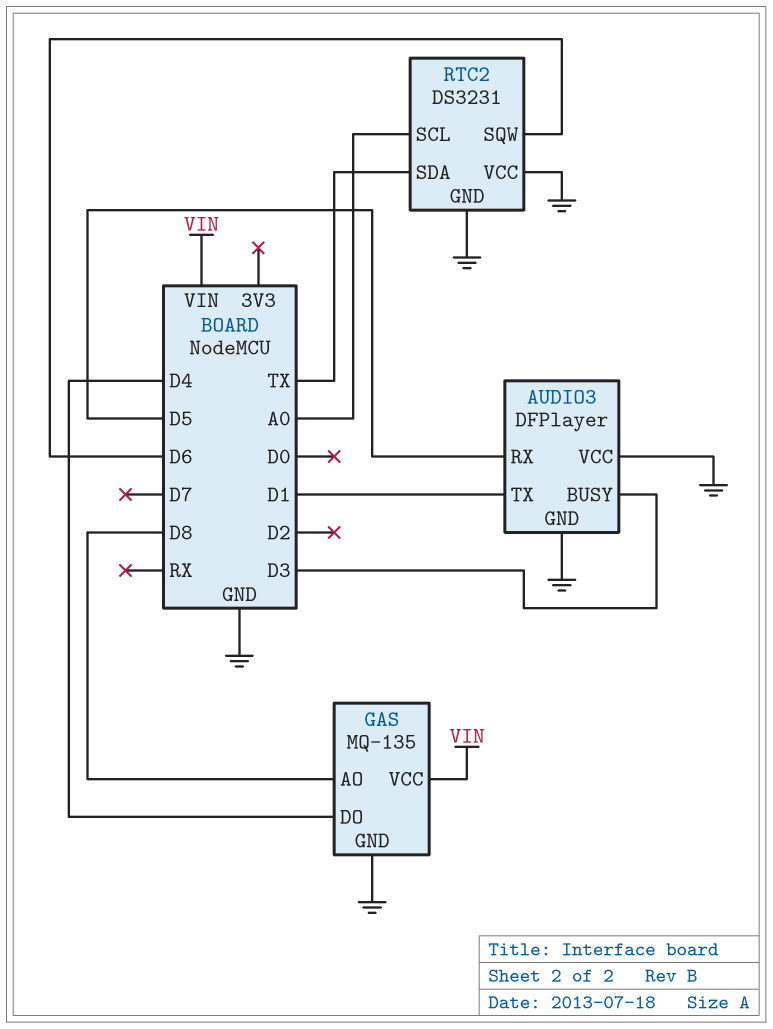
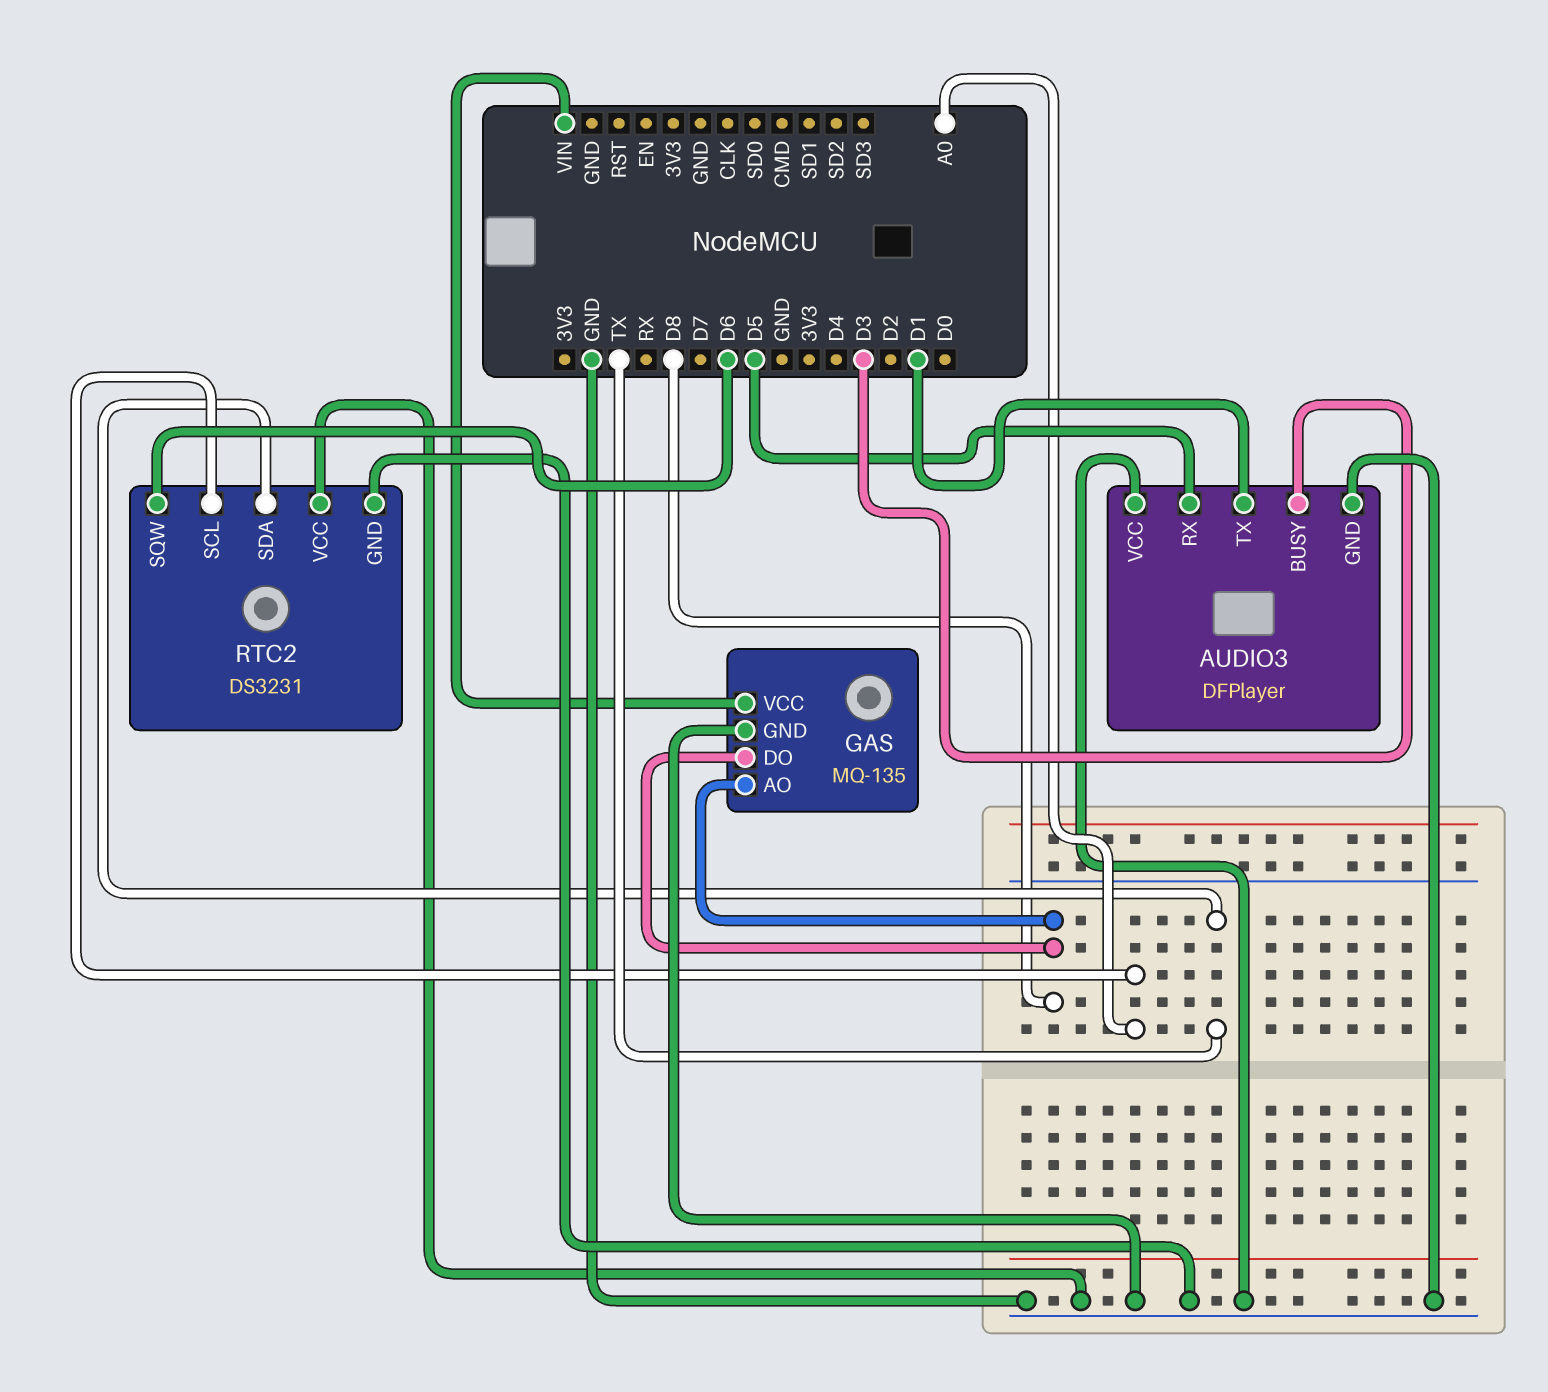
GAS pin DO: D4 -> D8

